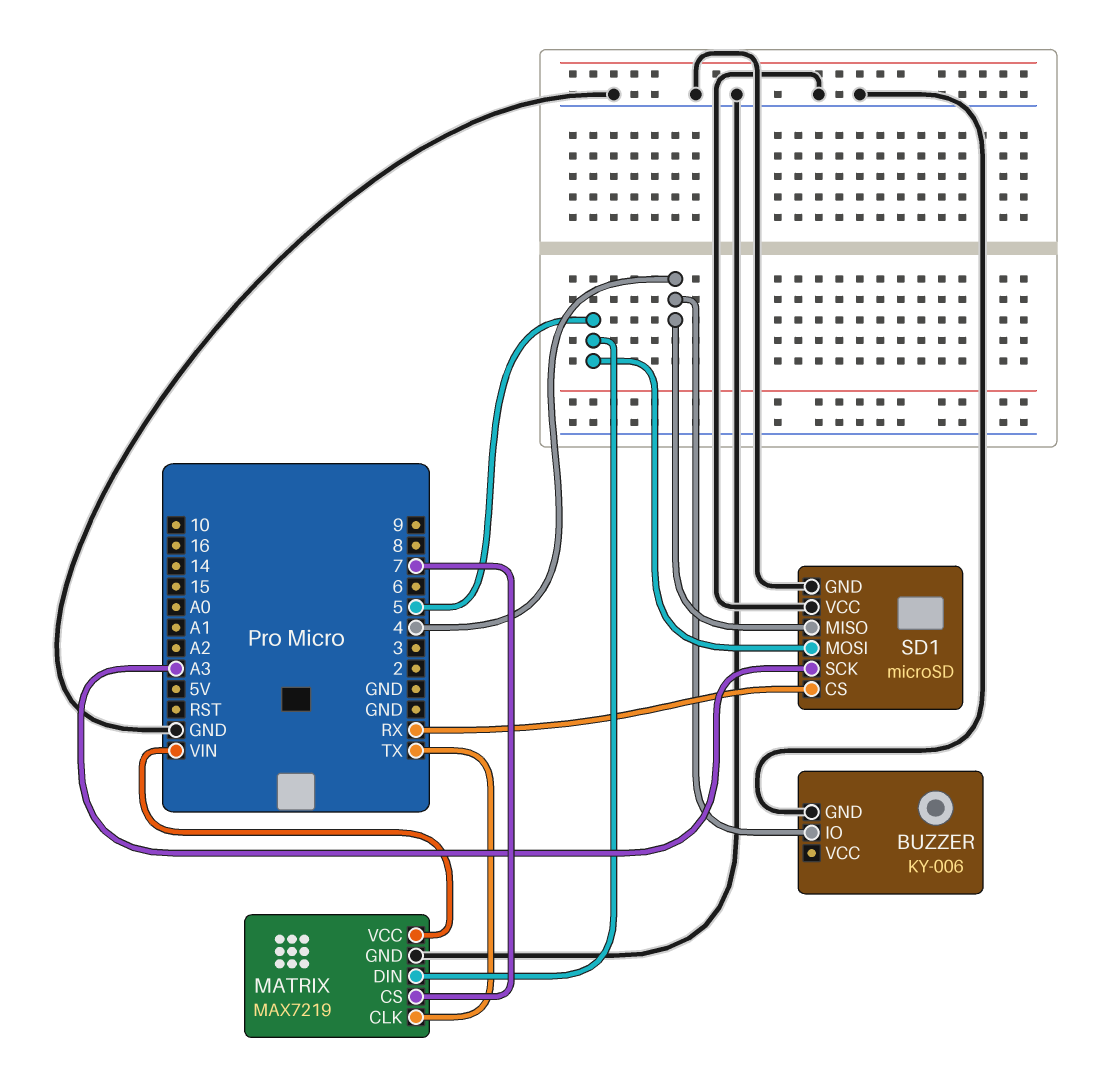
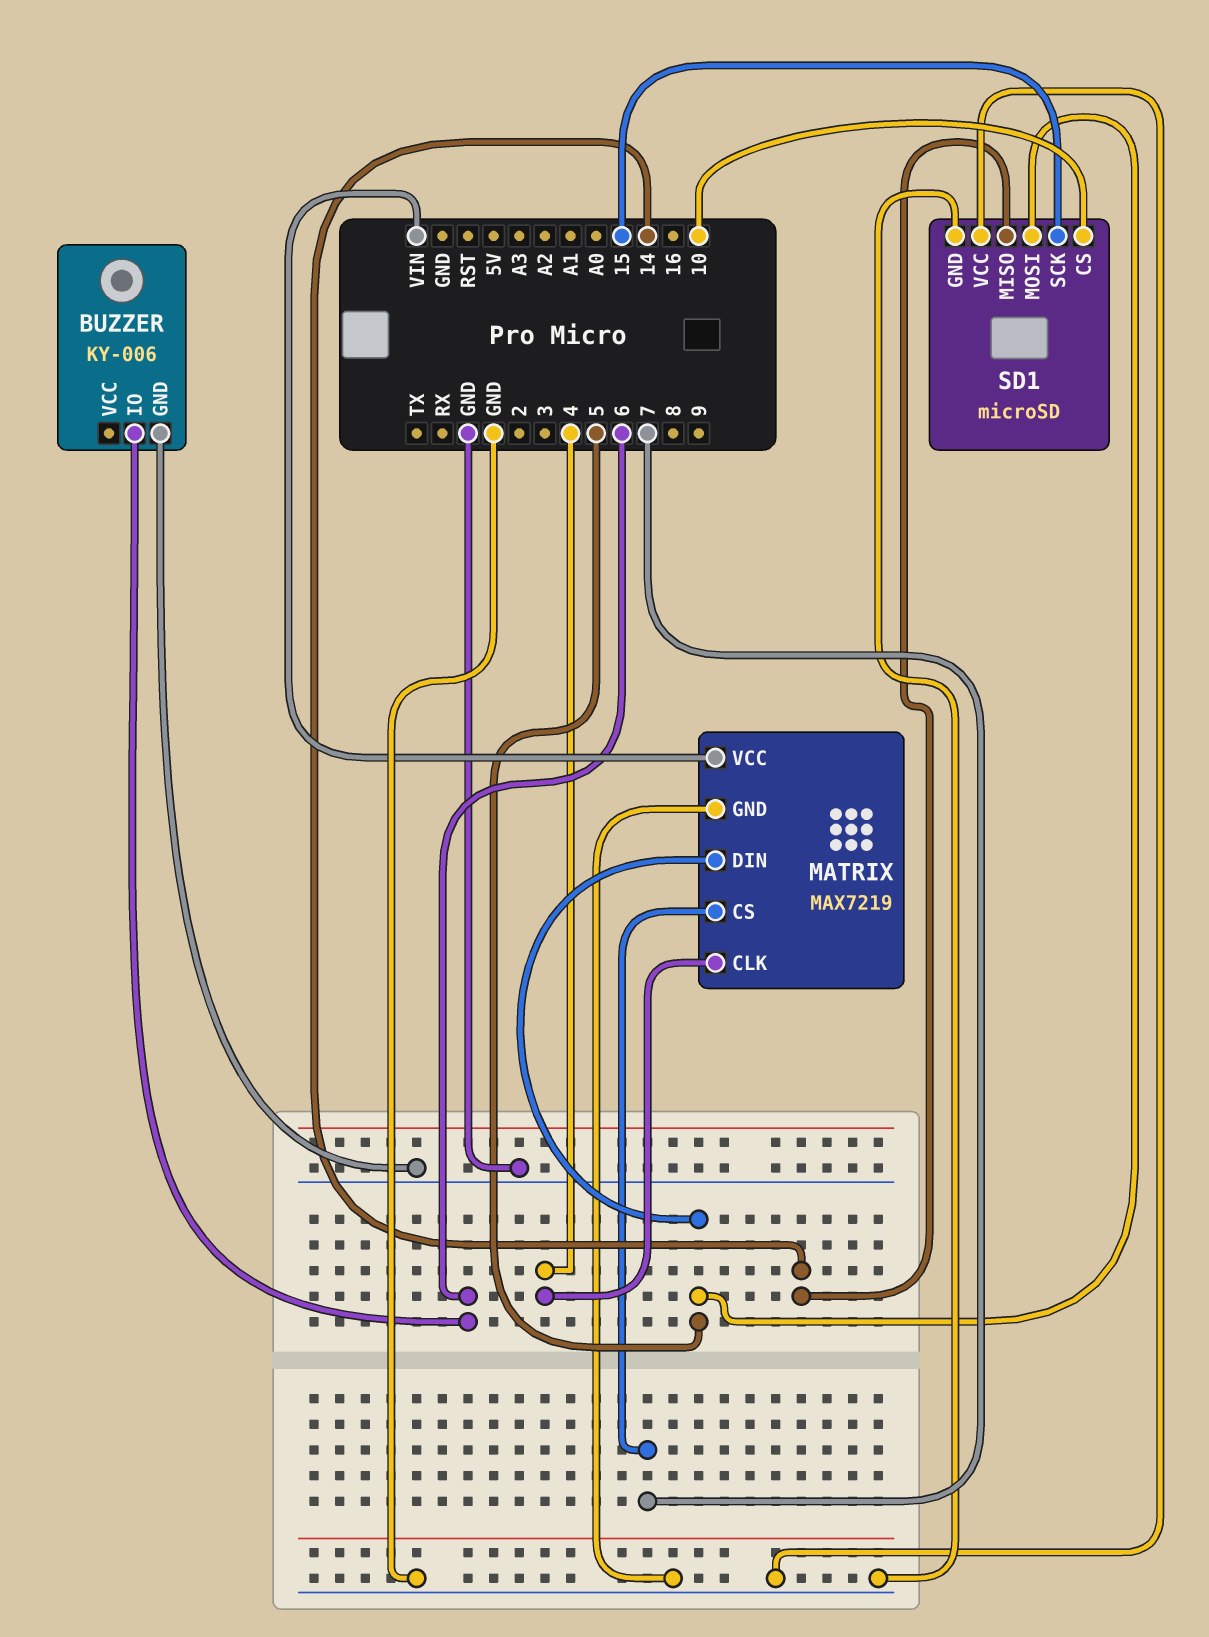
BUZZER pin IO: 4 -> 6
MATRIX pin CLK: TX -> 4
SD1 pin CS: RX -> 10
SD1 pin MISO: 4 -> 14
SD1 pin SCK: A3 -> 15

